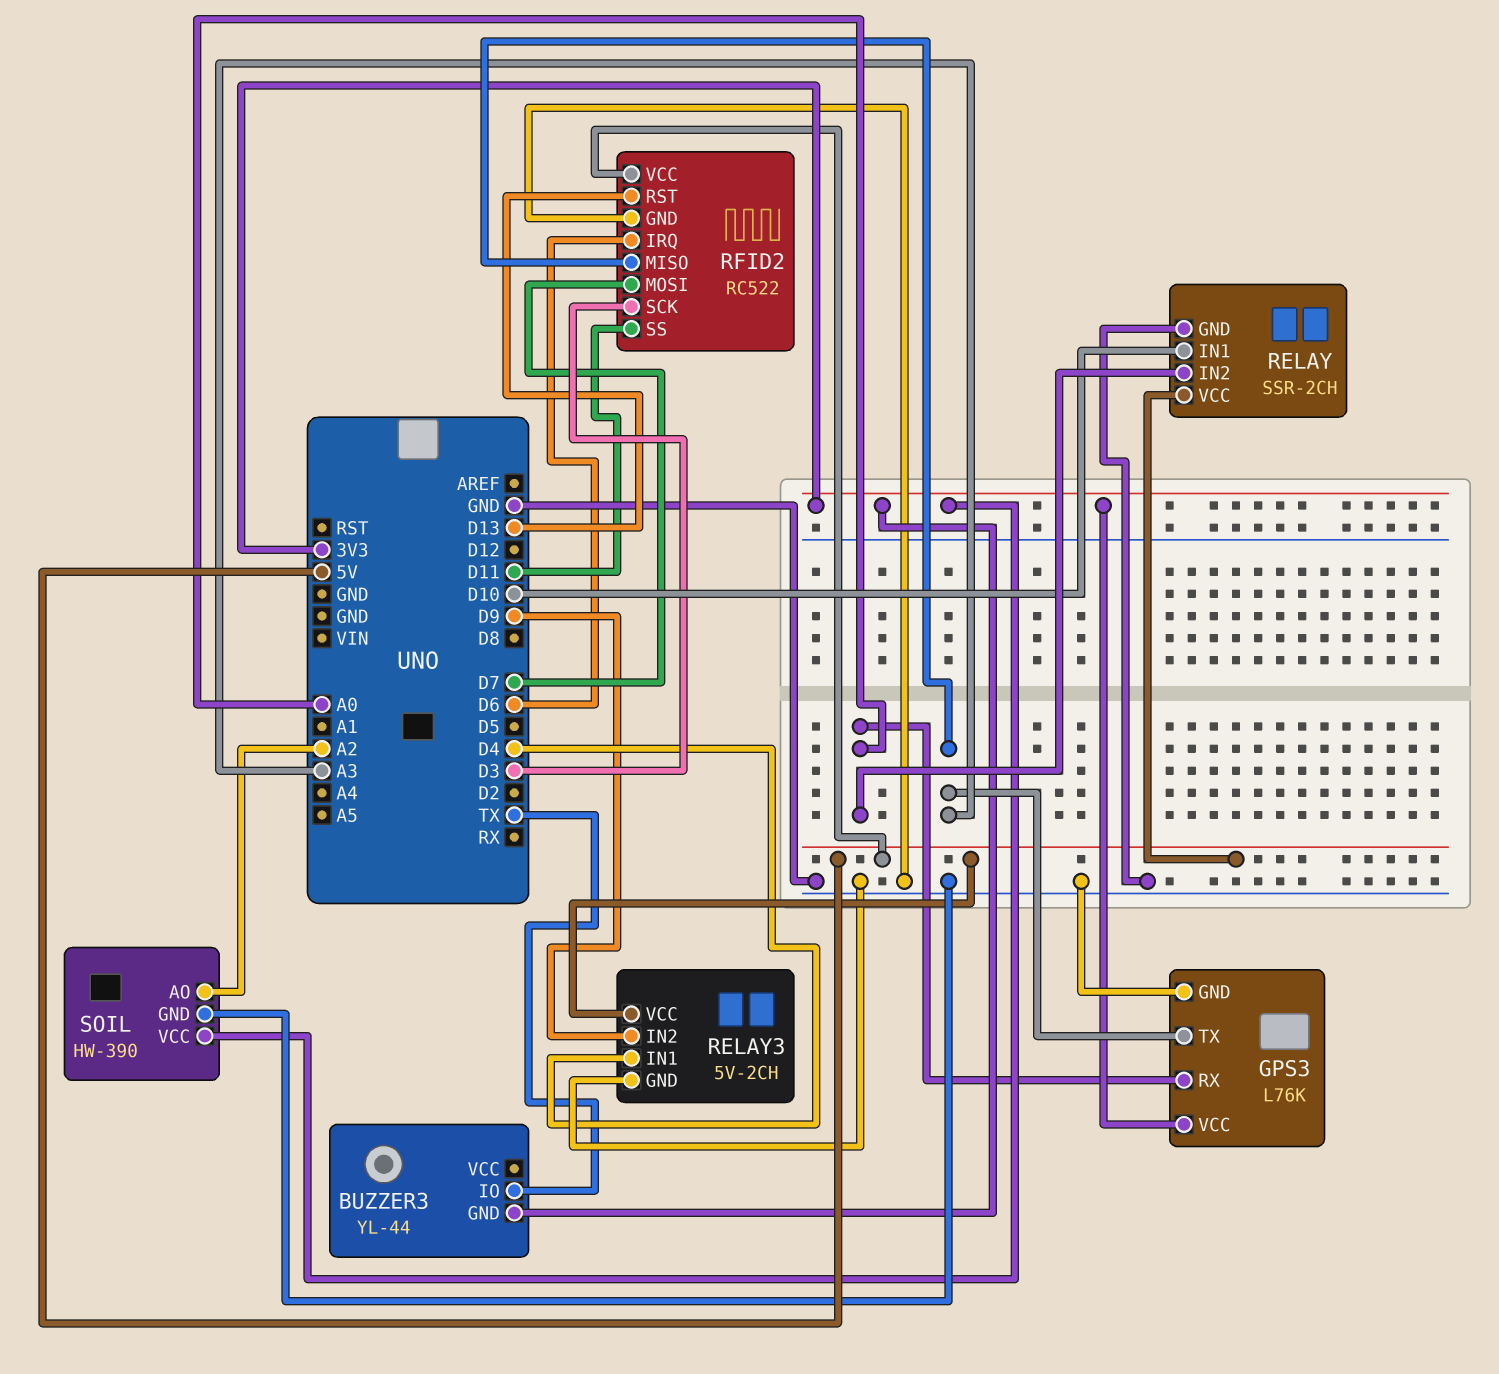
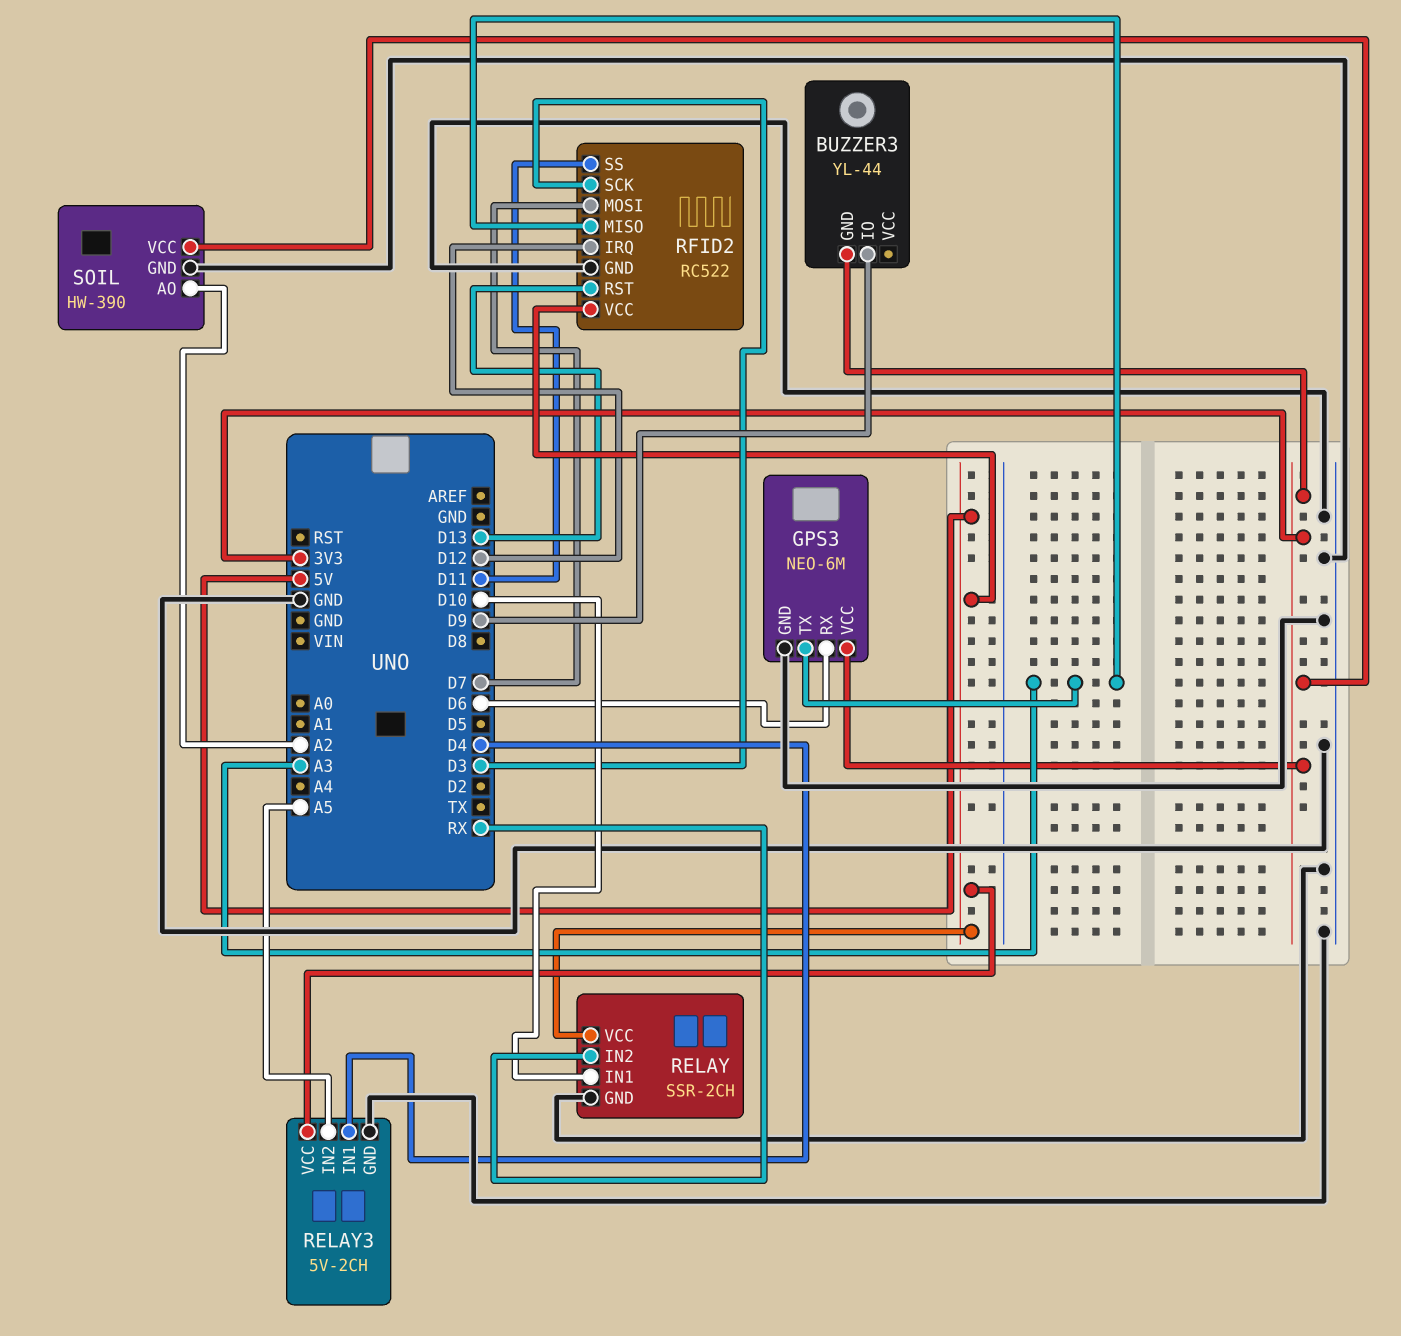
BUZZER3 pin IO: TX -> D9
GPS3: L76K -> NEO-6M
GPS3 pin RX: A0 -> D6
RELAY pin IN2: A0 -> RX
RELAY3 pin IN2: D9 -> A5
RFID2 pin IRQ: D6 -> D12

